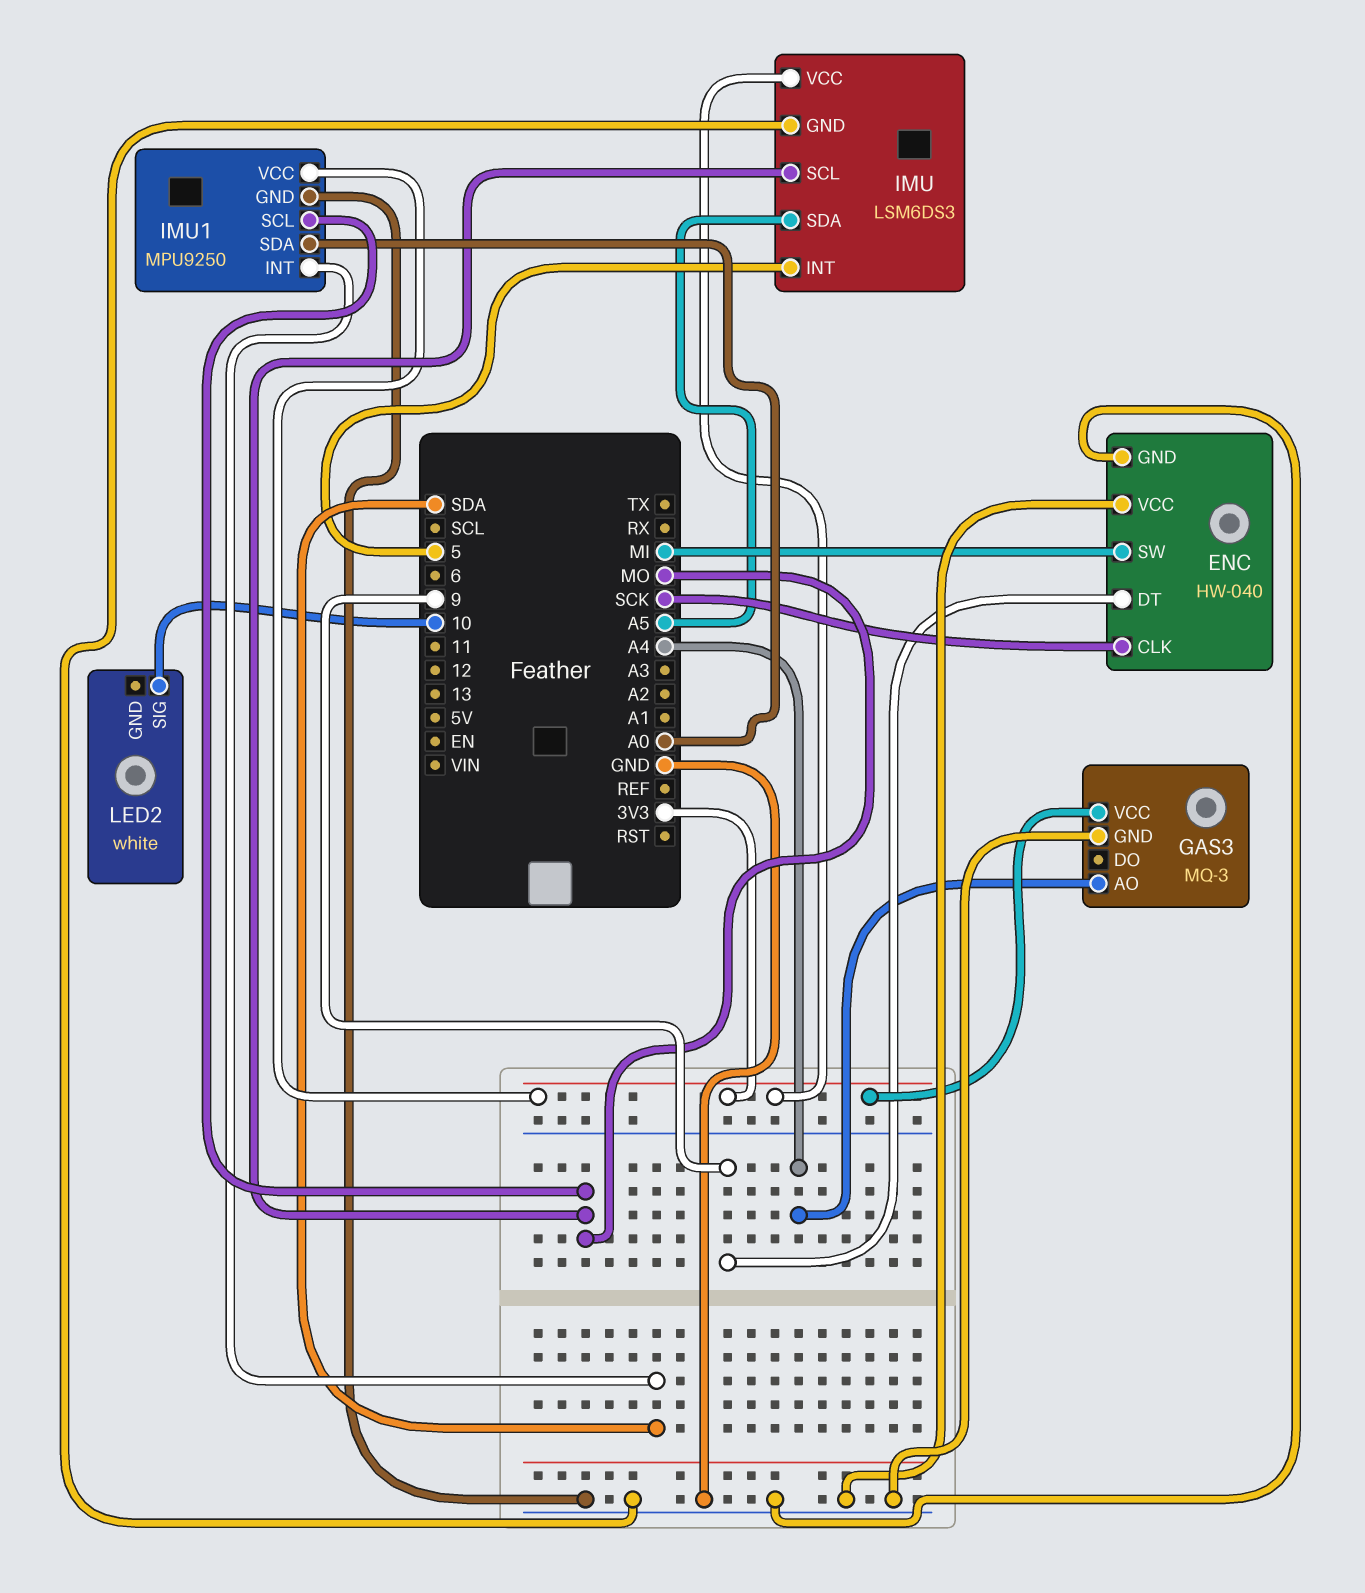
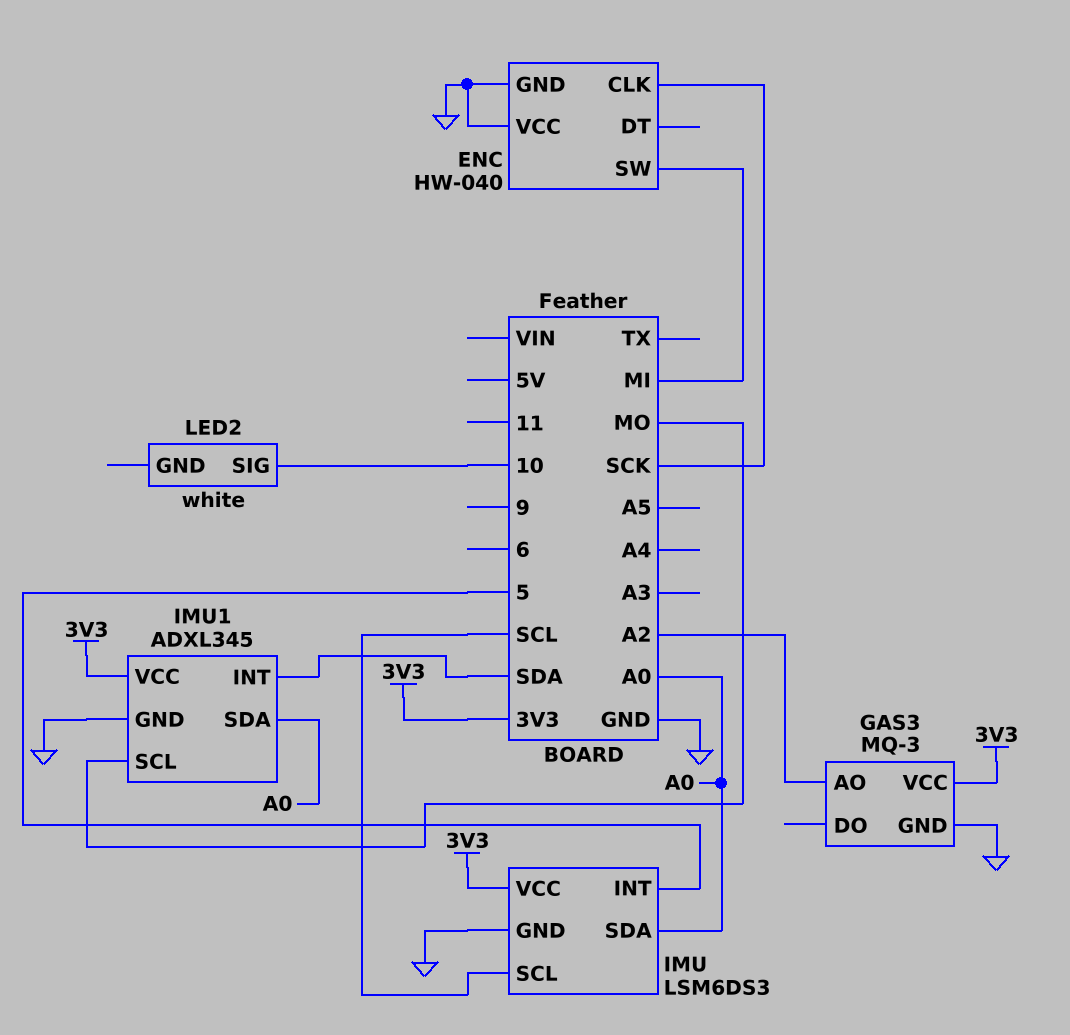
ENC pin DT: 9 -> none
GAS3 pin AO: A4 -> A2
IMU pin SCL: MO -> SCL
IMU pin SDA: A5 -> A0
IMU1: MPU9250 -> ADXL345

